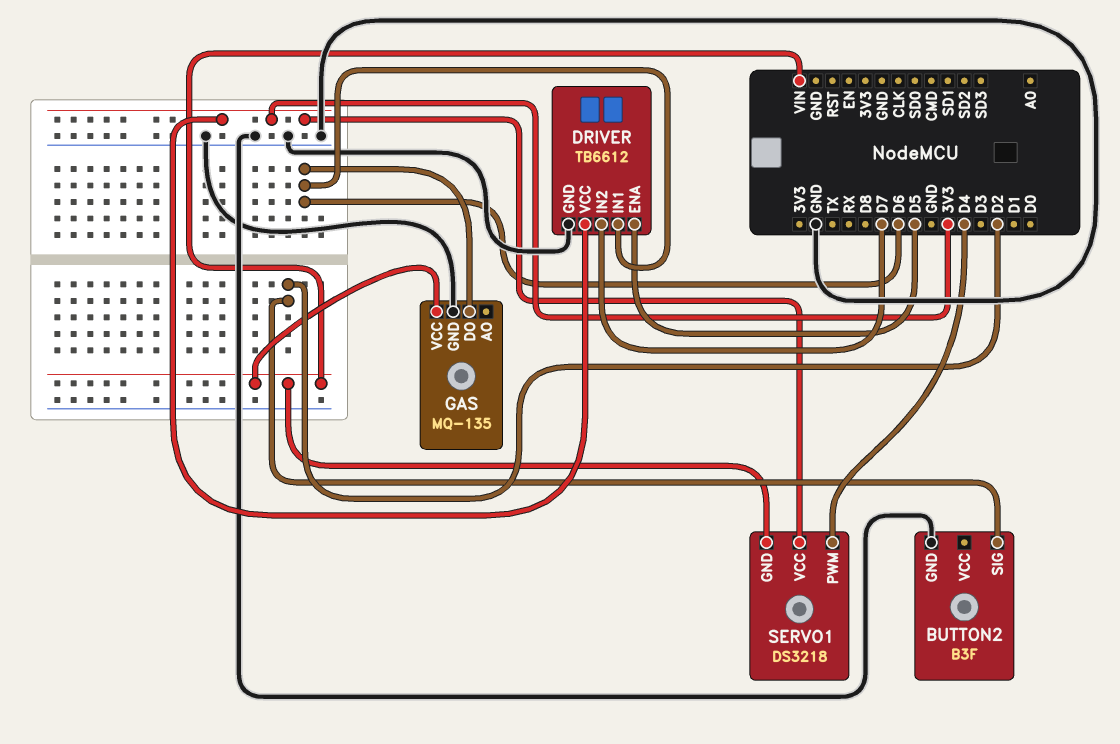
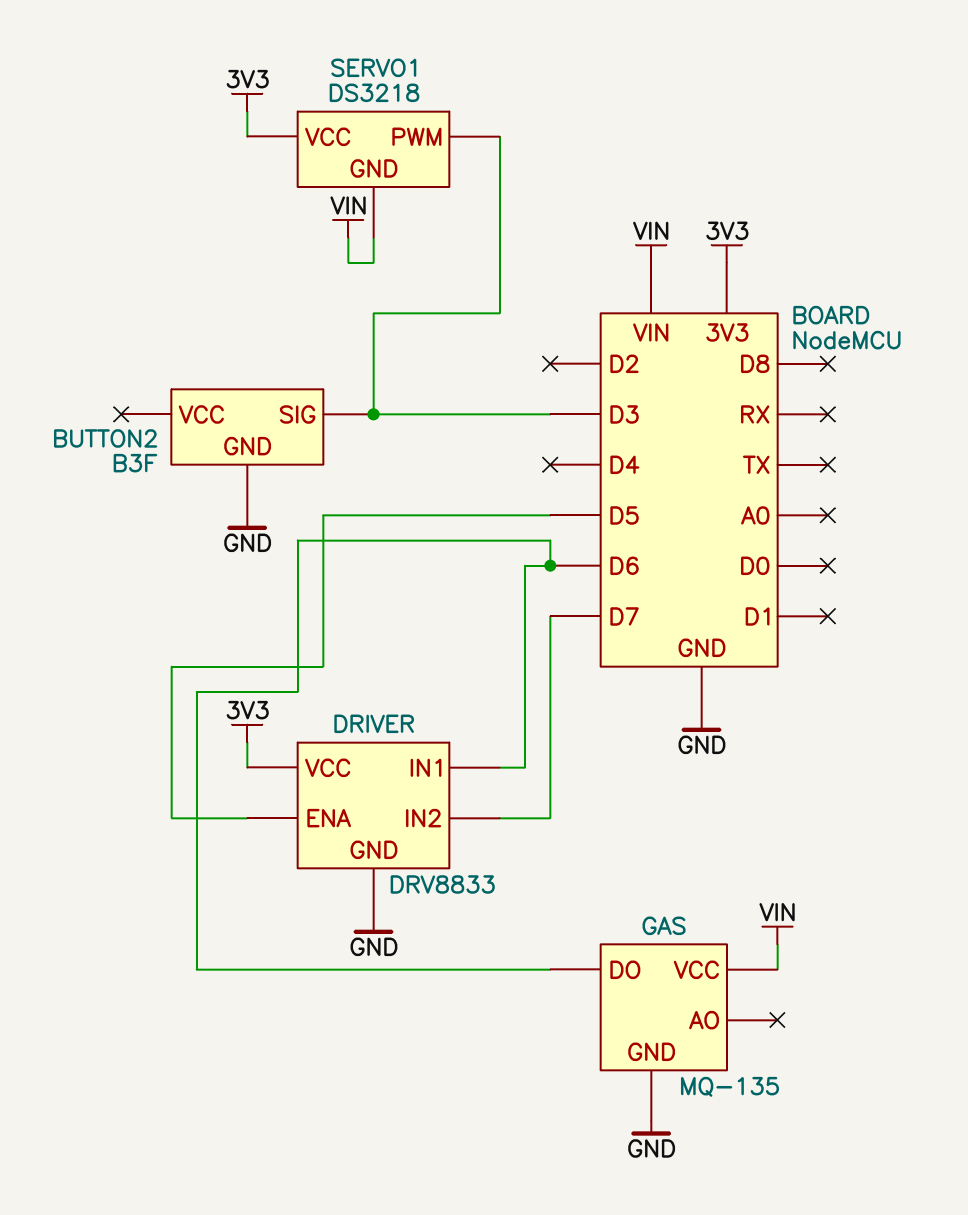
BUTTON2 pin SIG: D2 -> D3
DRIVER: TB6612 -> DRV8833
SERVO1 pin PWM: D4 -> D3

